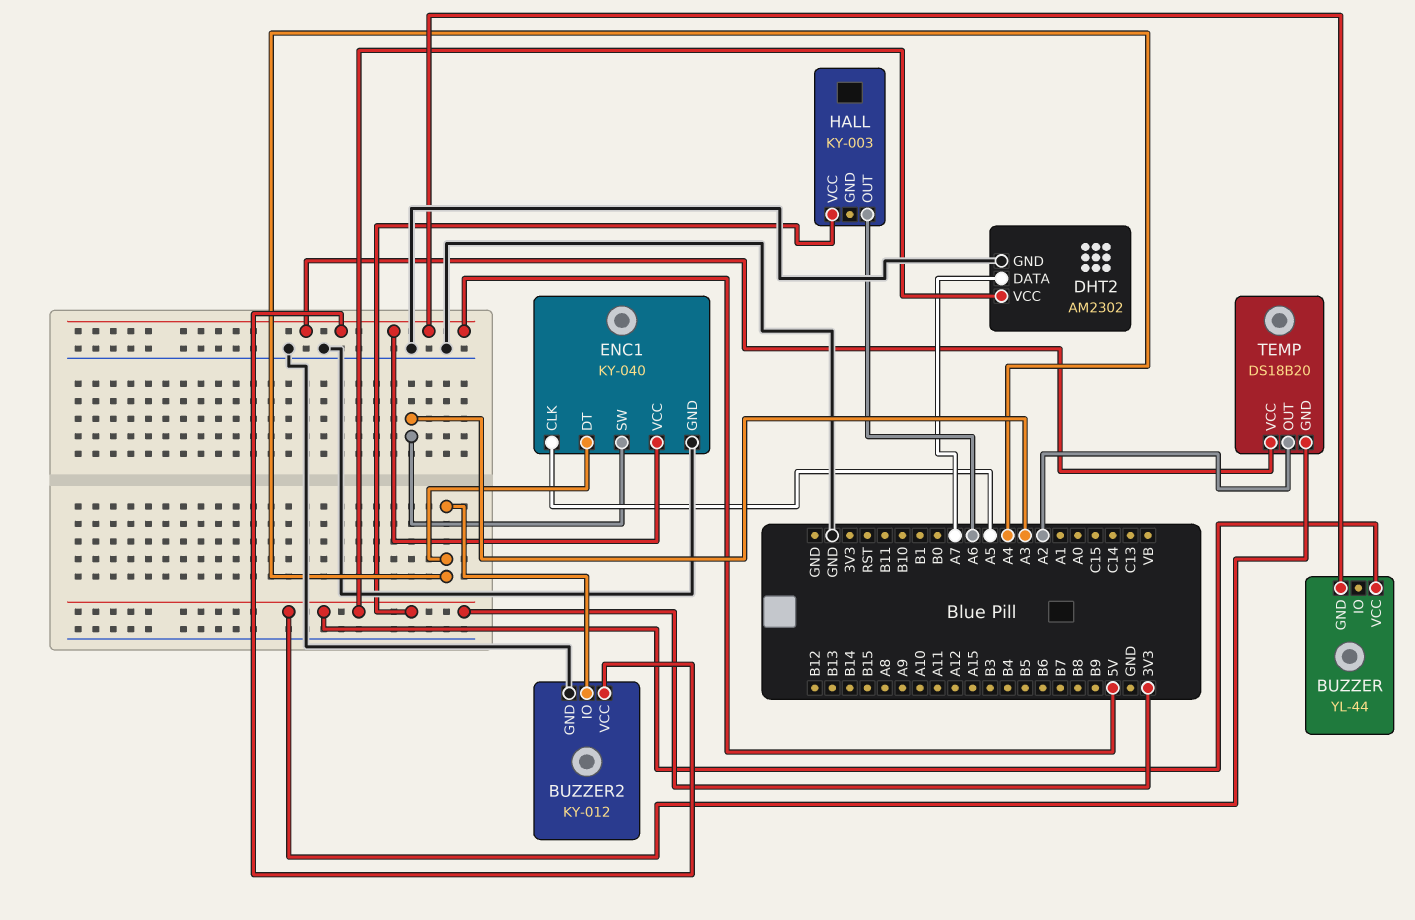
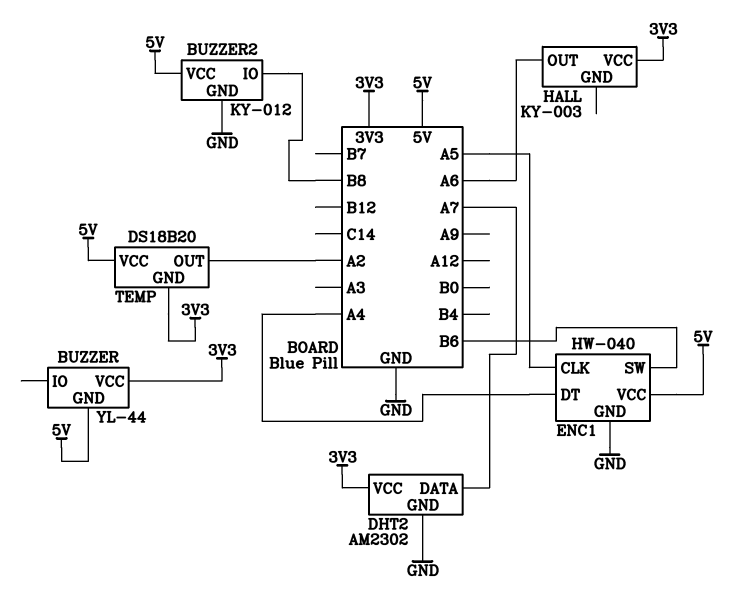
BUZZER2 pin IO: A4 -> B8
ENC1: KY-040 -> HW-040
ENC1 pin SW: A3 -> B6

